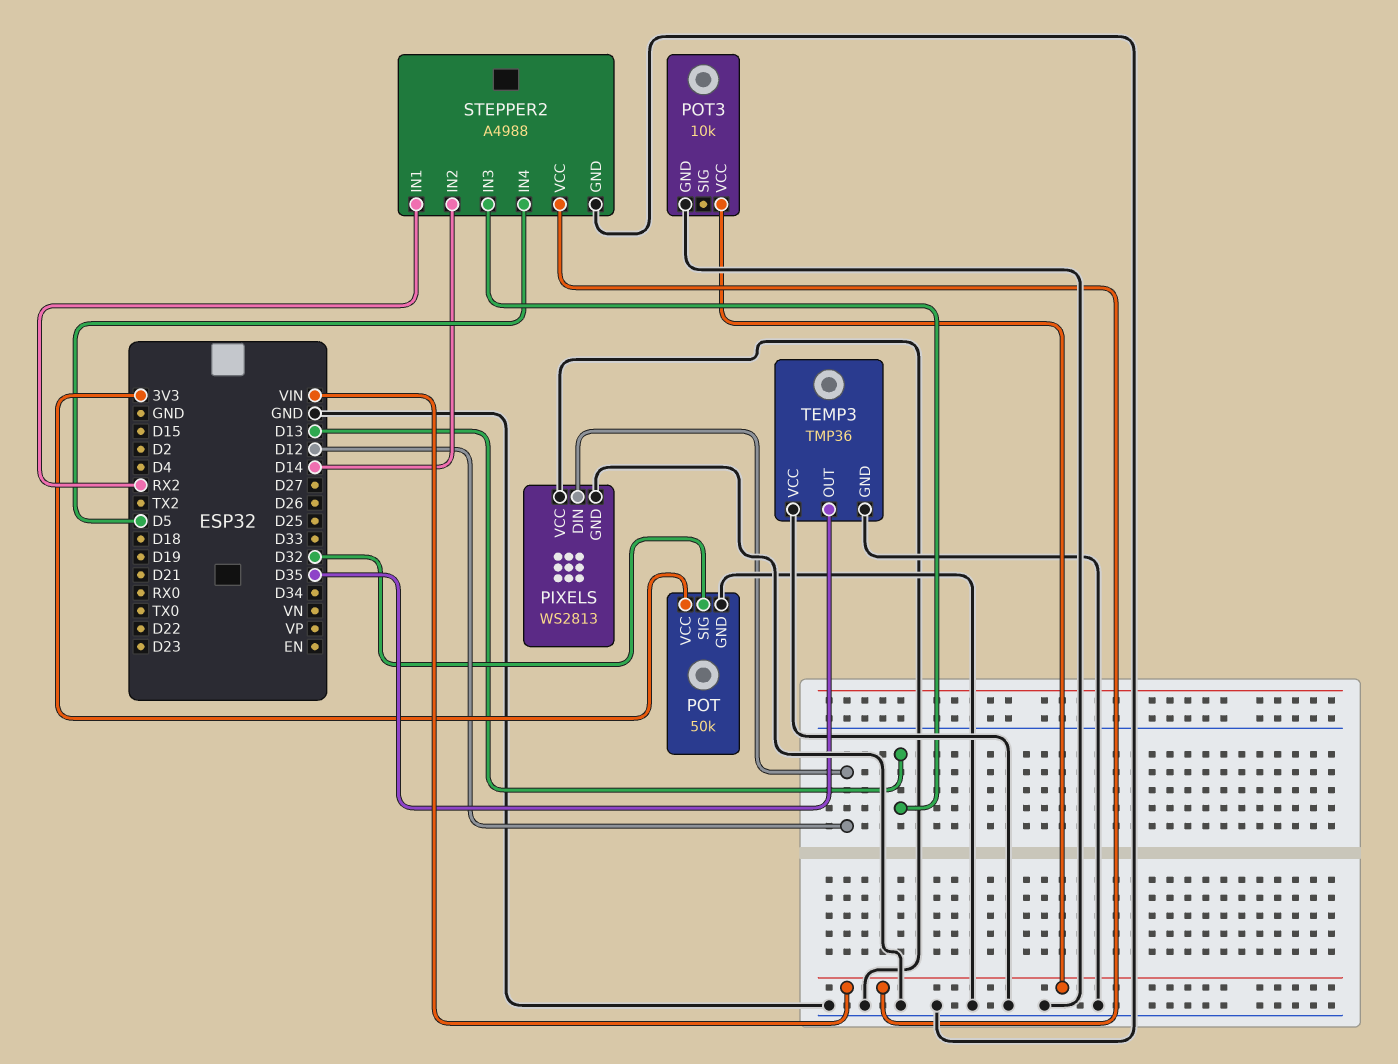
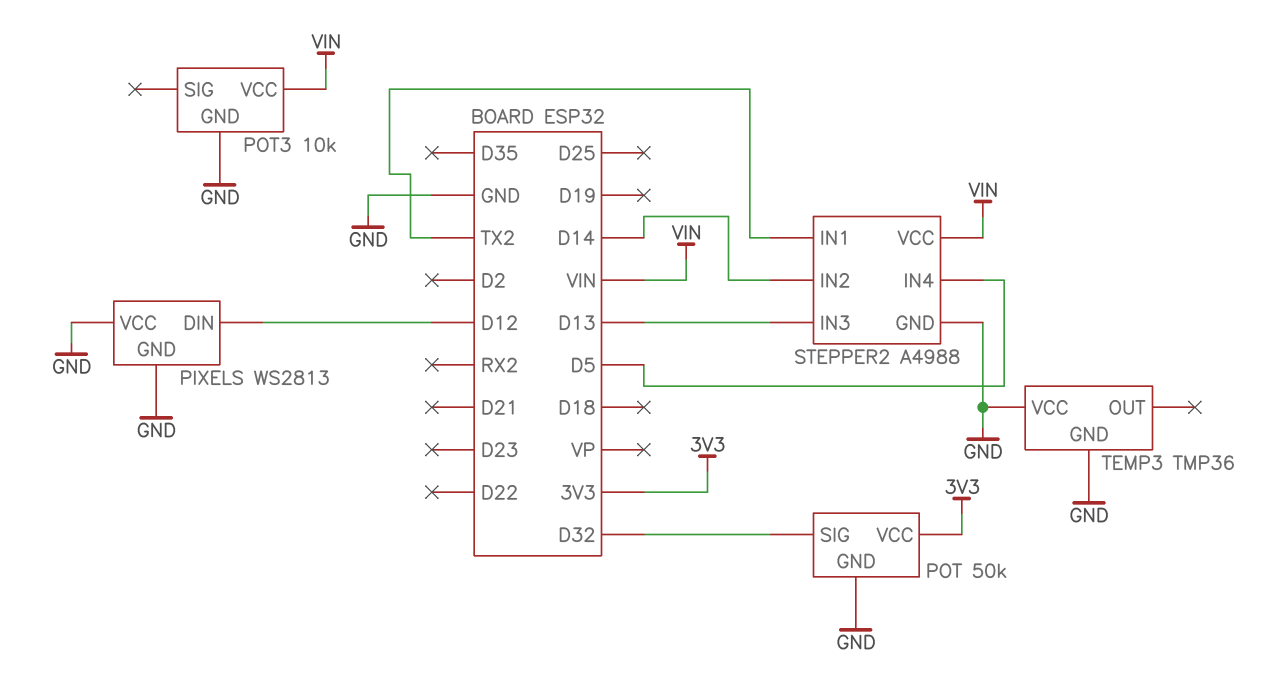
STEPPER2 pin IN1: RX2 -> TX2
TEMP3 pin OUT: D35 -> none

